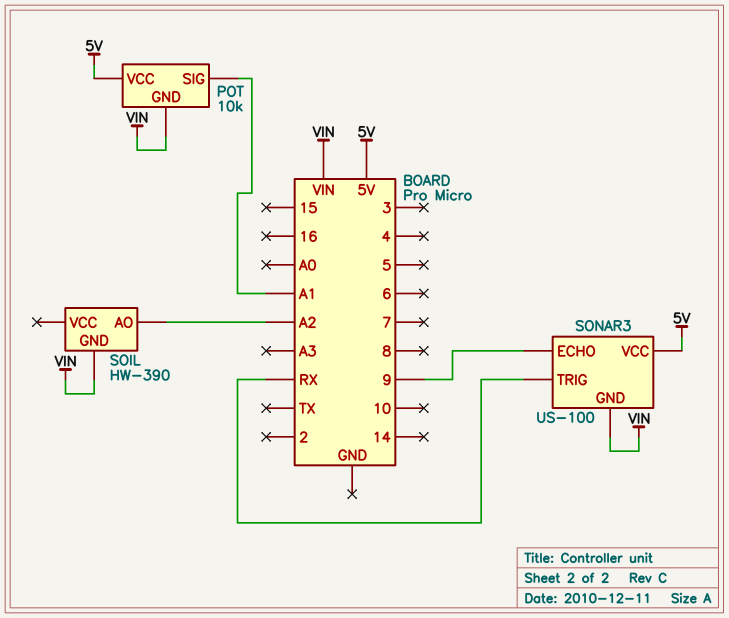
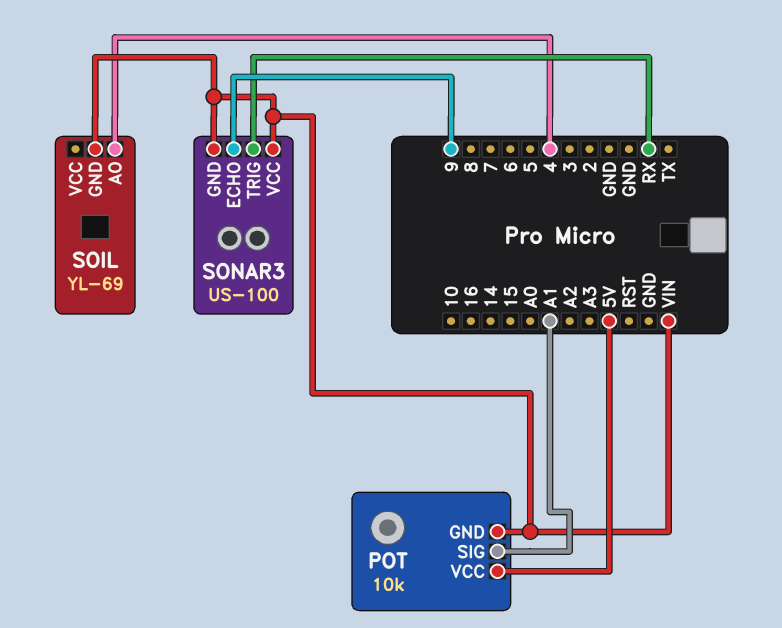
SOIL: HW-390 -> YL-69
SOIL pin AO: A2 -> 4
SONAR3 pin VCC: 5V -> VIN

